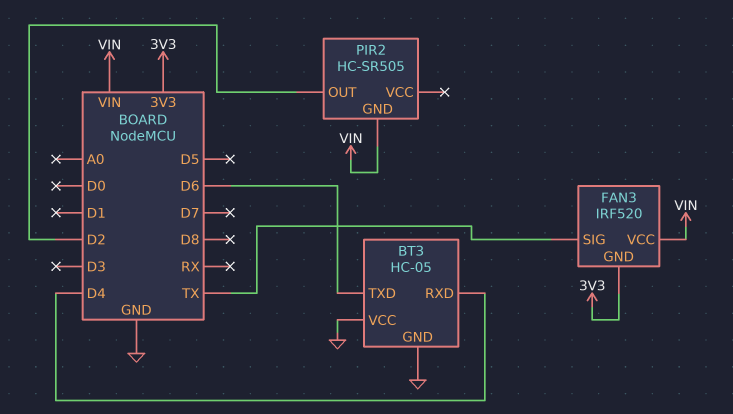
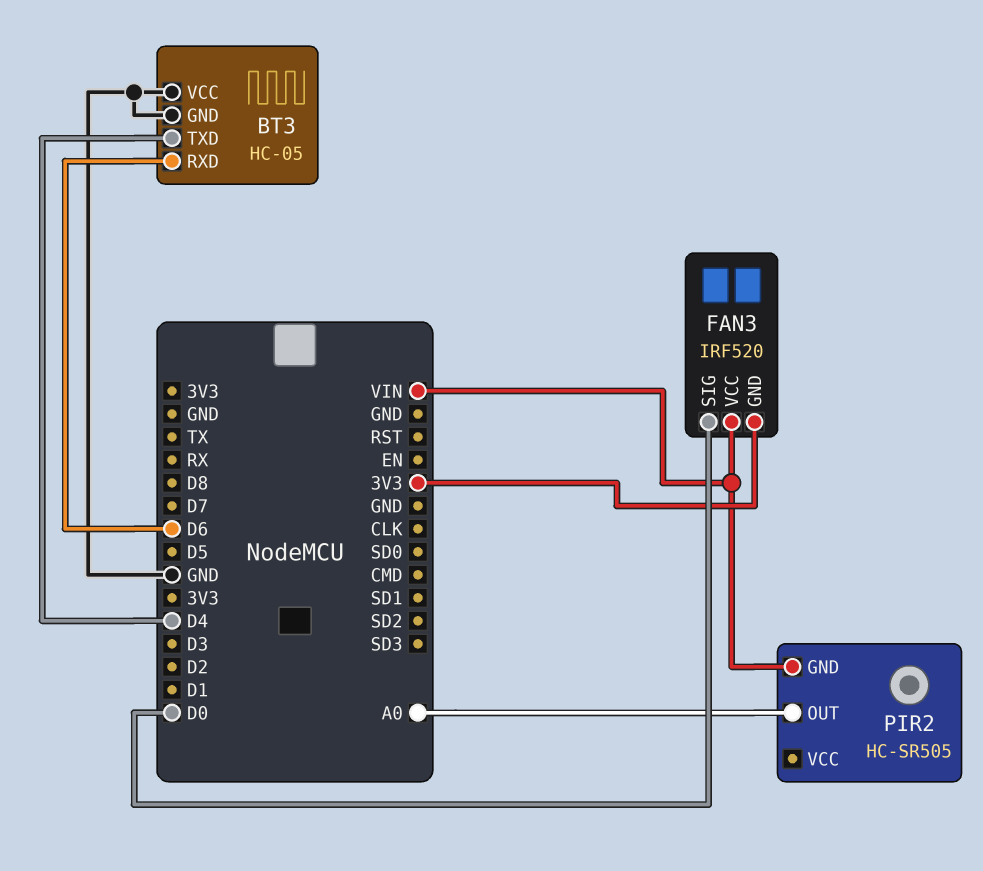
BT3 pin RXD: D4 -> D6
BT3 pin TXD: D6 -> D4
FAN3 pin SIG: TX -> D0
PIR2 pin OUT: D2 -> A0

